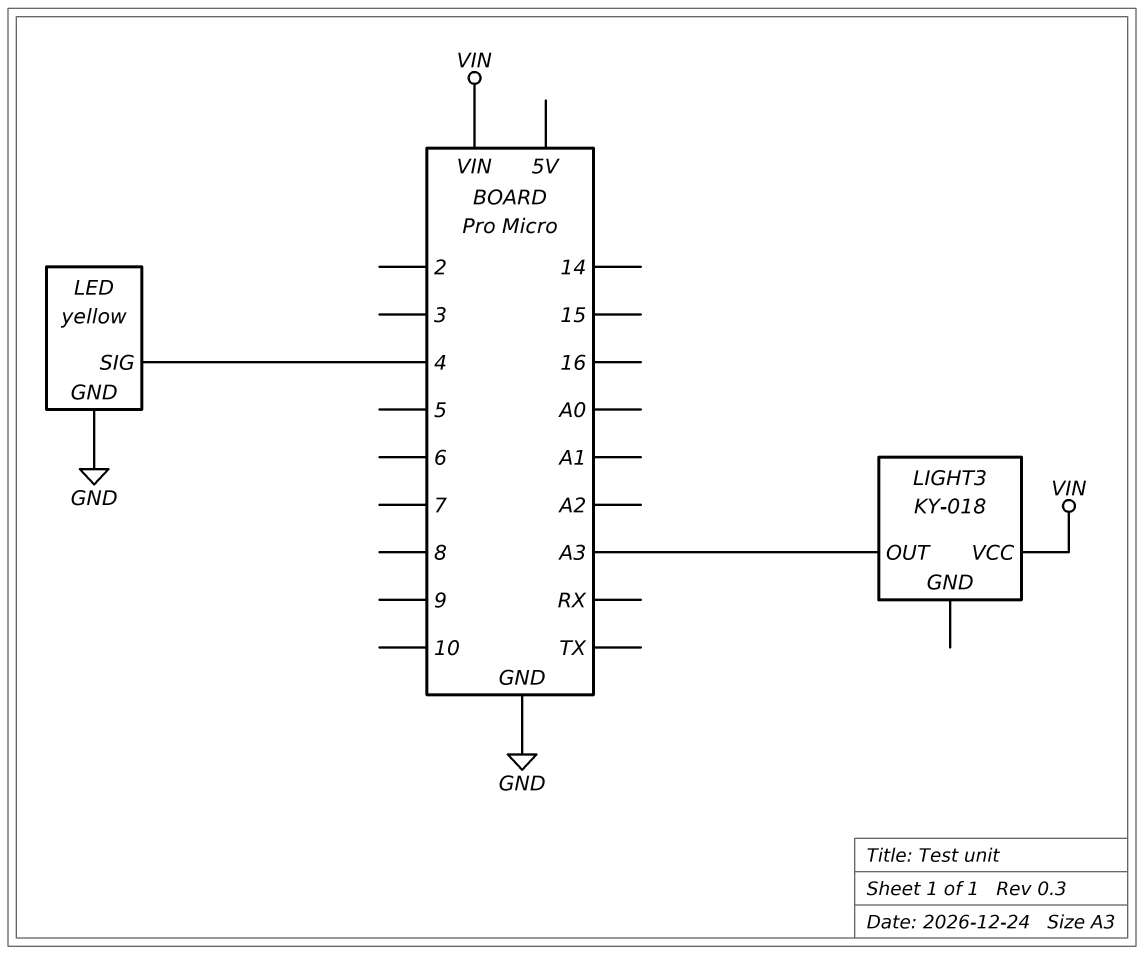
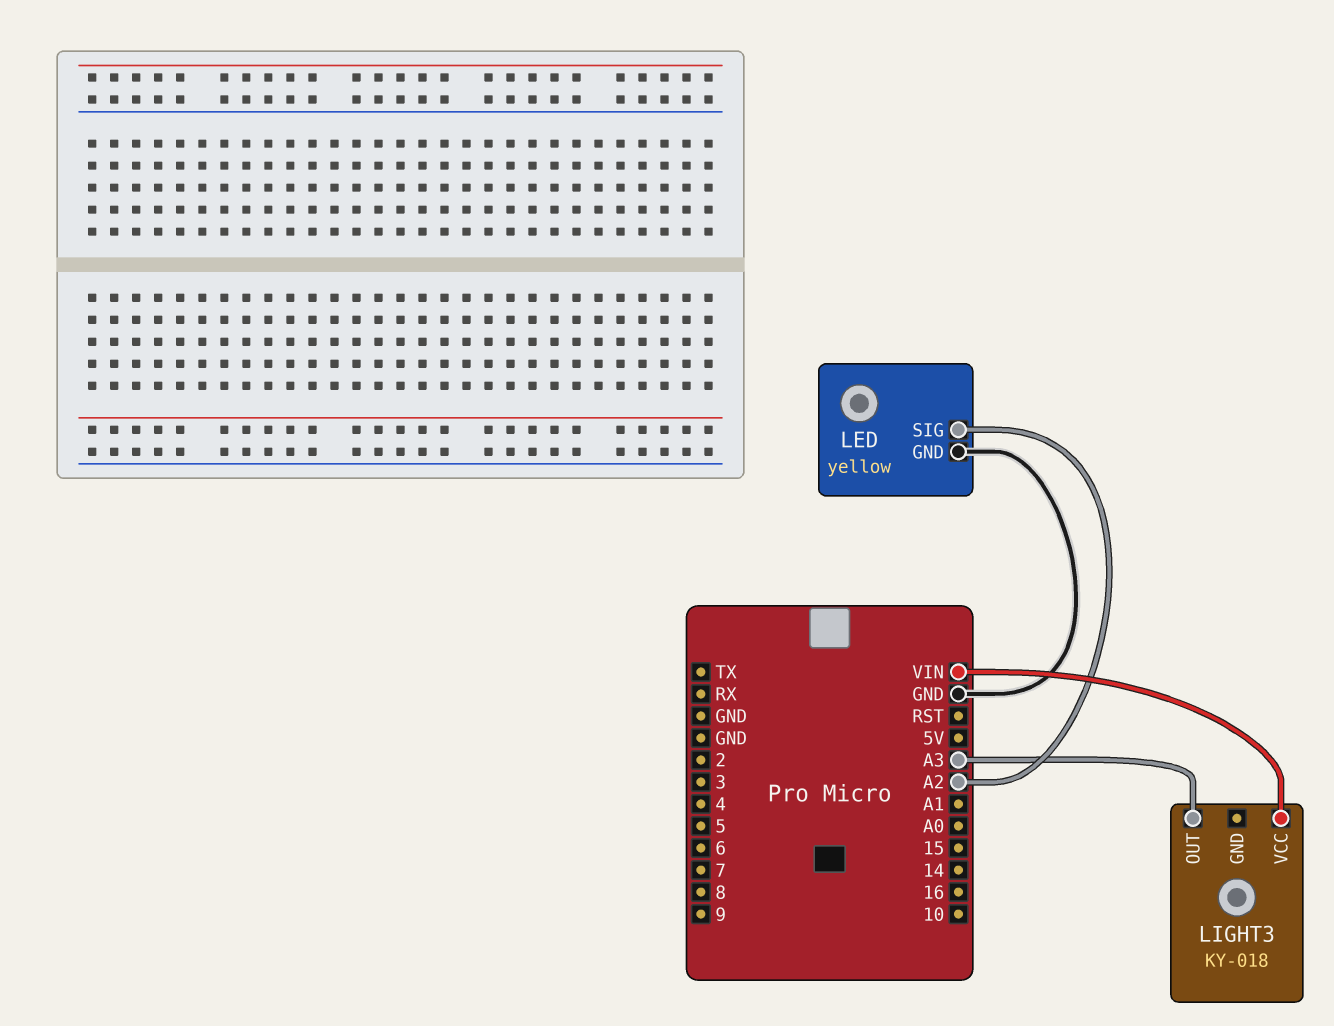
LED pin SIG: 4 -> A2

